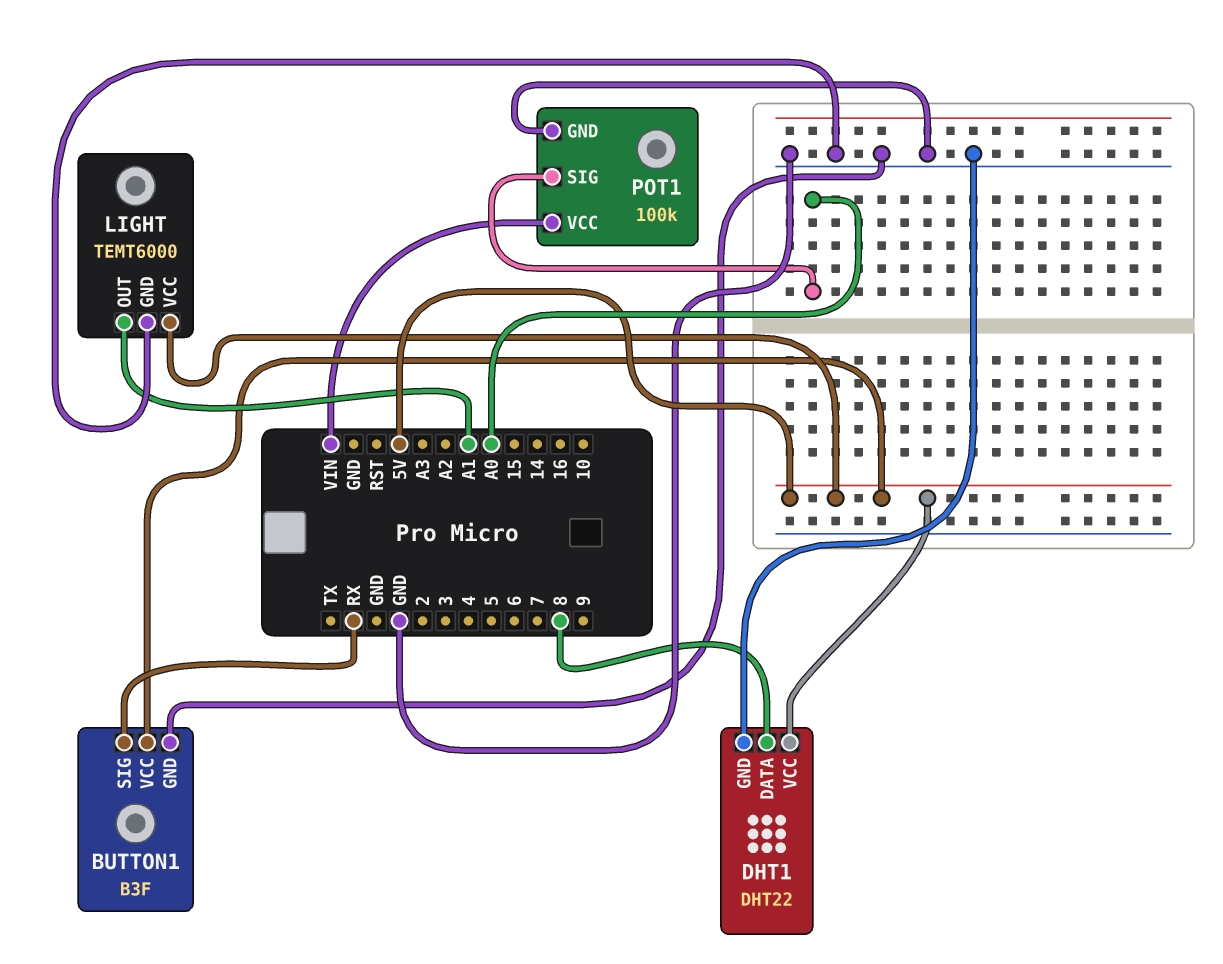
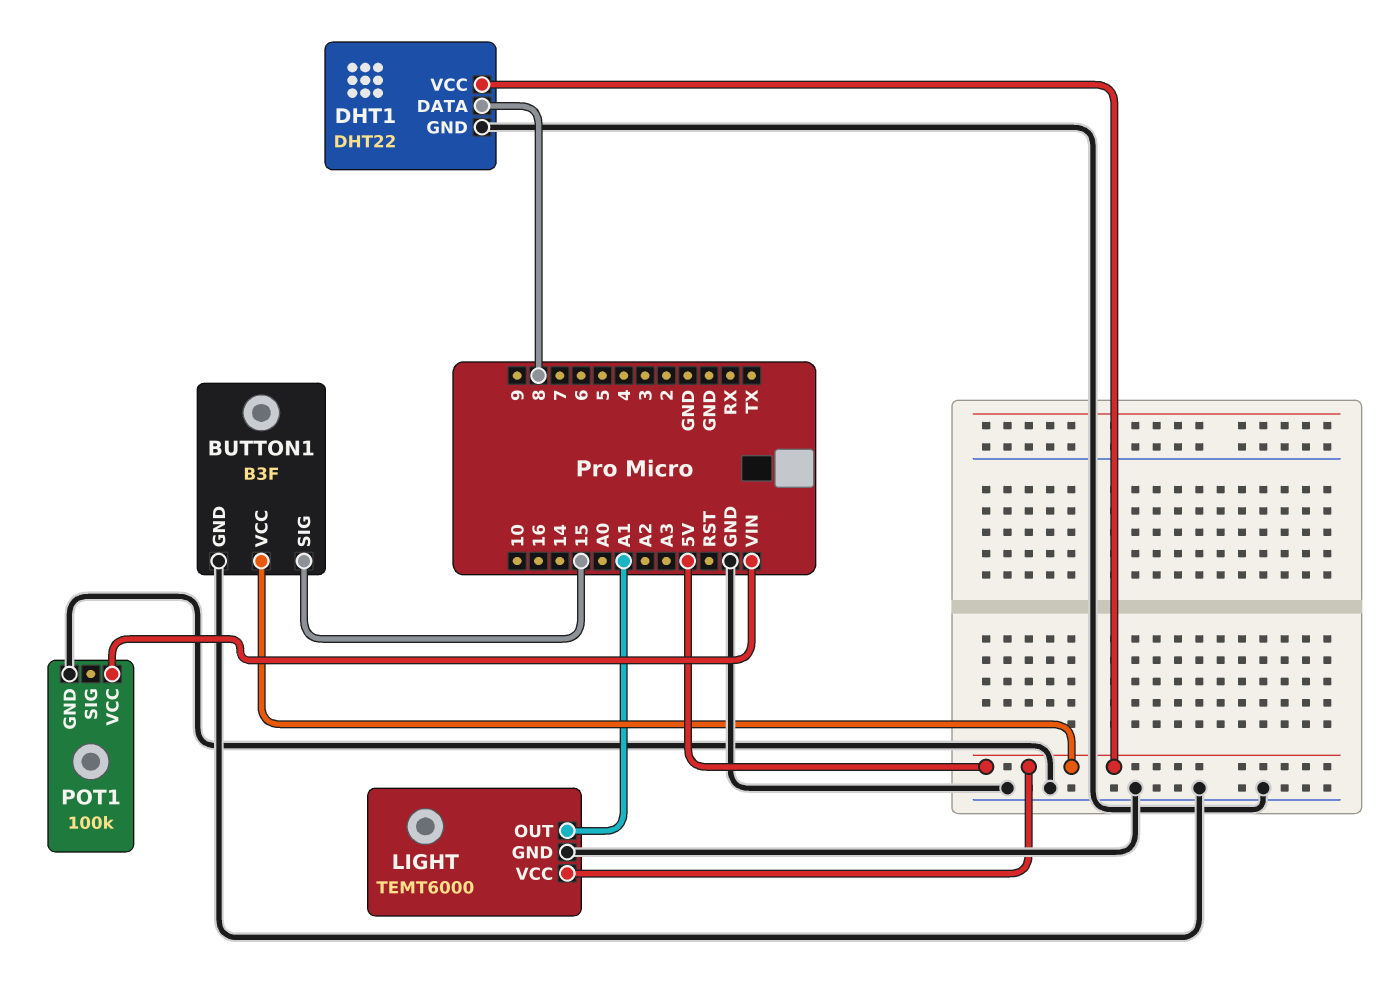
BUTTON1 pin SIG: RX -> 15
POT1 pin SIG: A0 -> none

